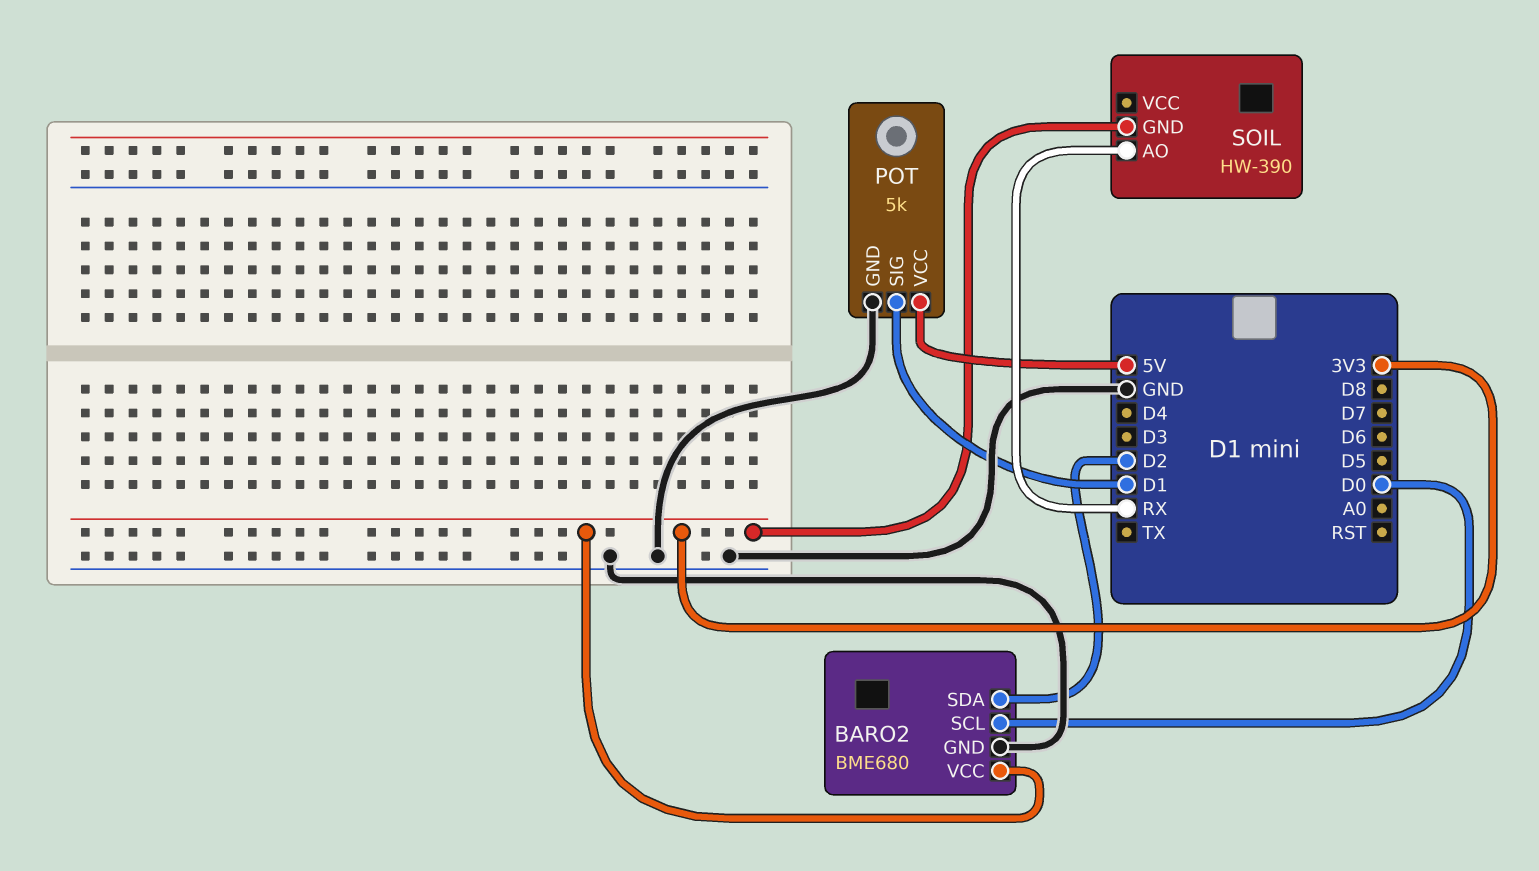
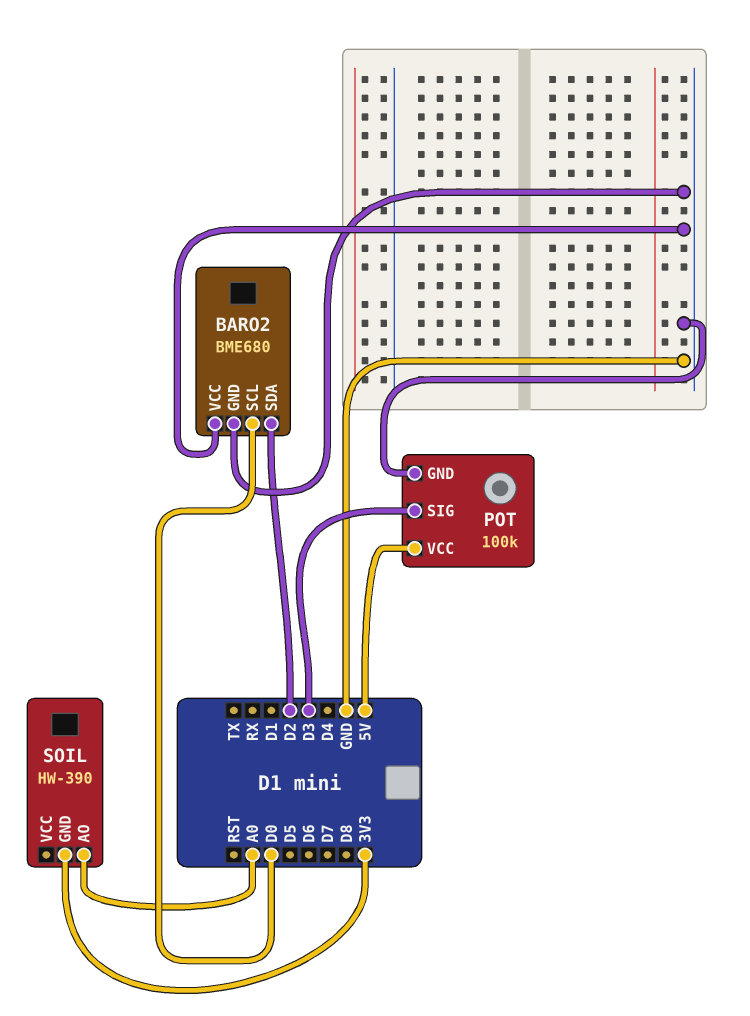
BARO2 pin VCC: 3V3 -> GND
POT: 5k -> 100k
POT pin SIG: D1 -> D3
SOIL pin AO: RX -> A0

